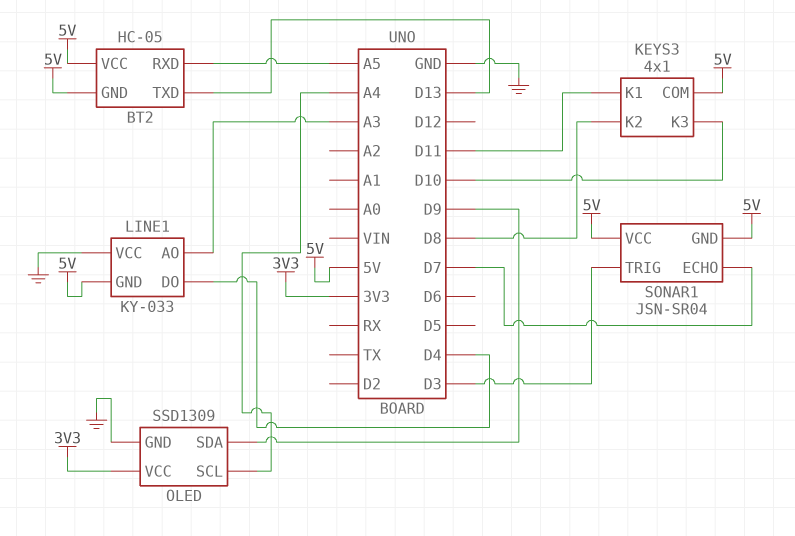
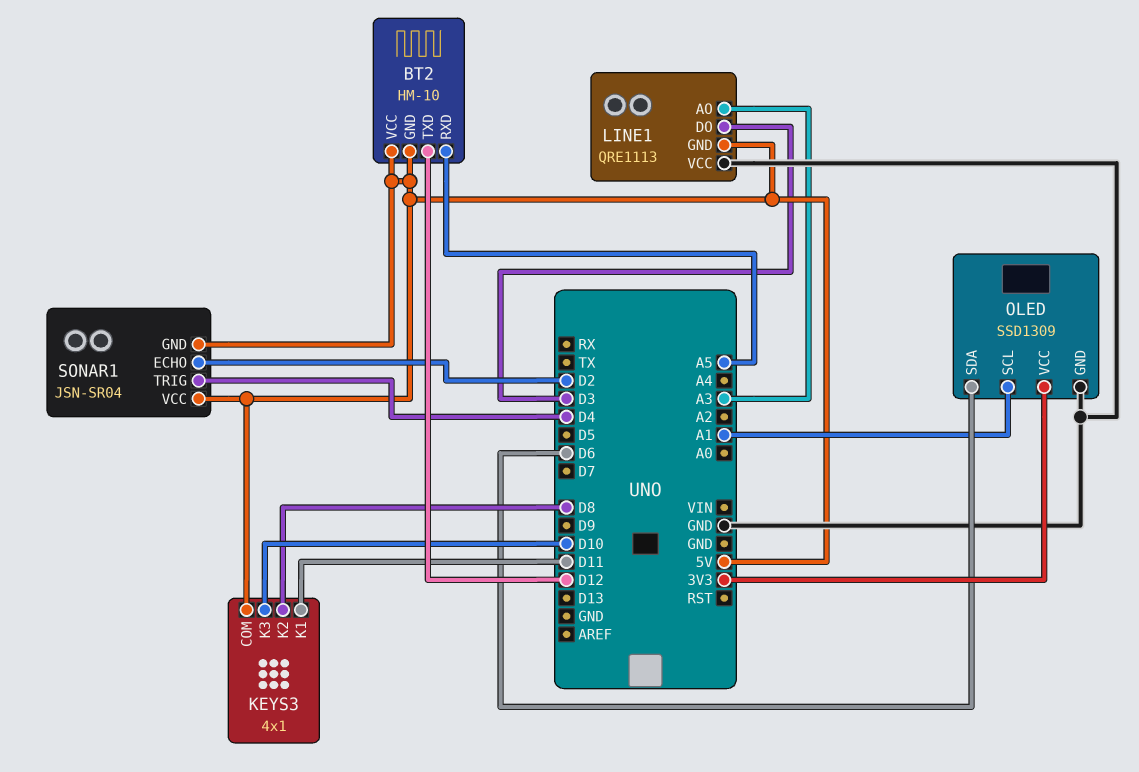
BT2: HC-05 -> HM-10
BT2 pin TXD: D13 -> D12
LINE1: KY-033 -> QRE1113
LINE1 pin DO: D4 -> D3
OLED pin SCL: A4 -> A1
OLED pin SDA: D9 -> D6
SONAR1 pin ECHO: D7 -> D2
SONAR1 pin TRIG: D3 -> D4

